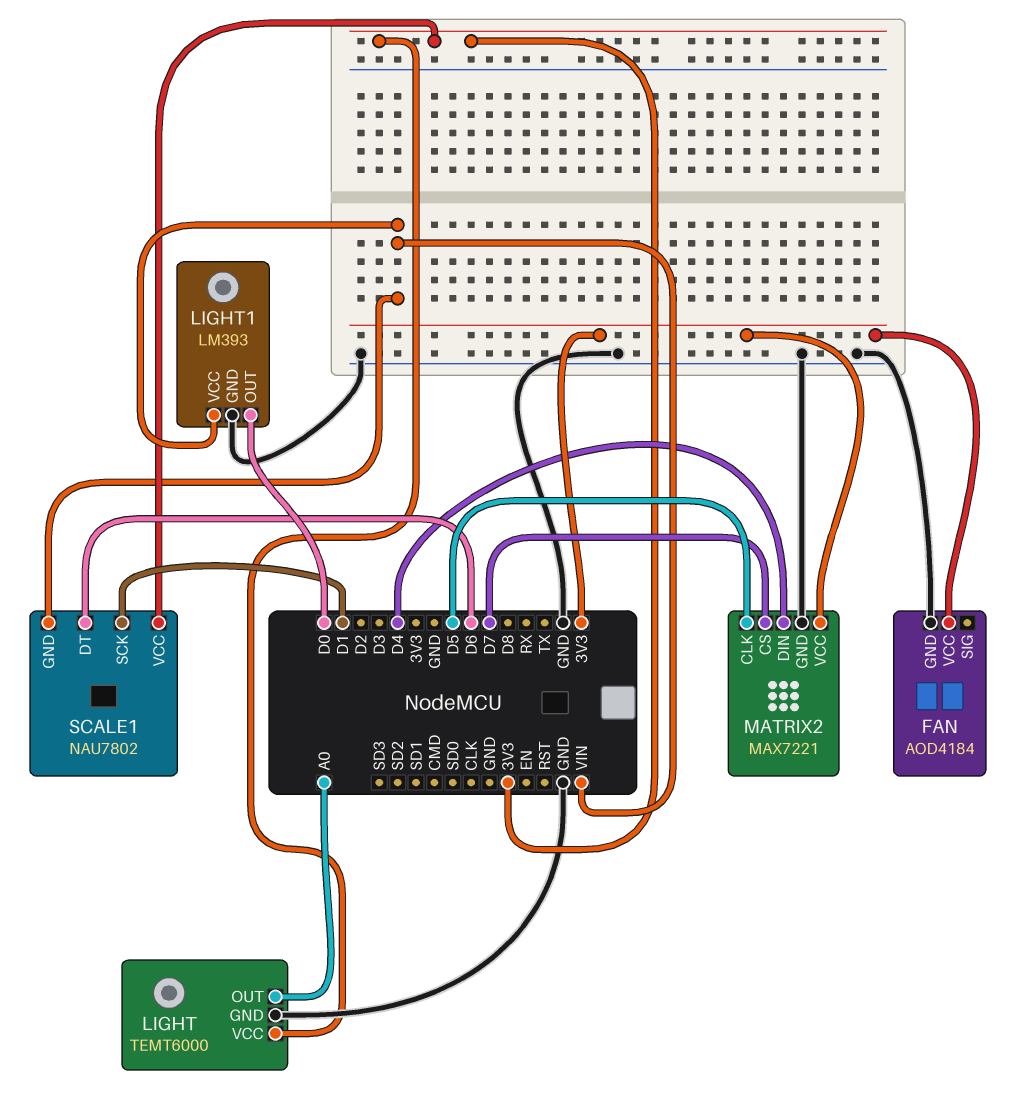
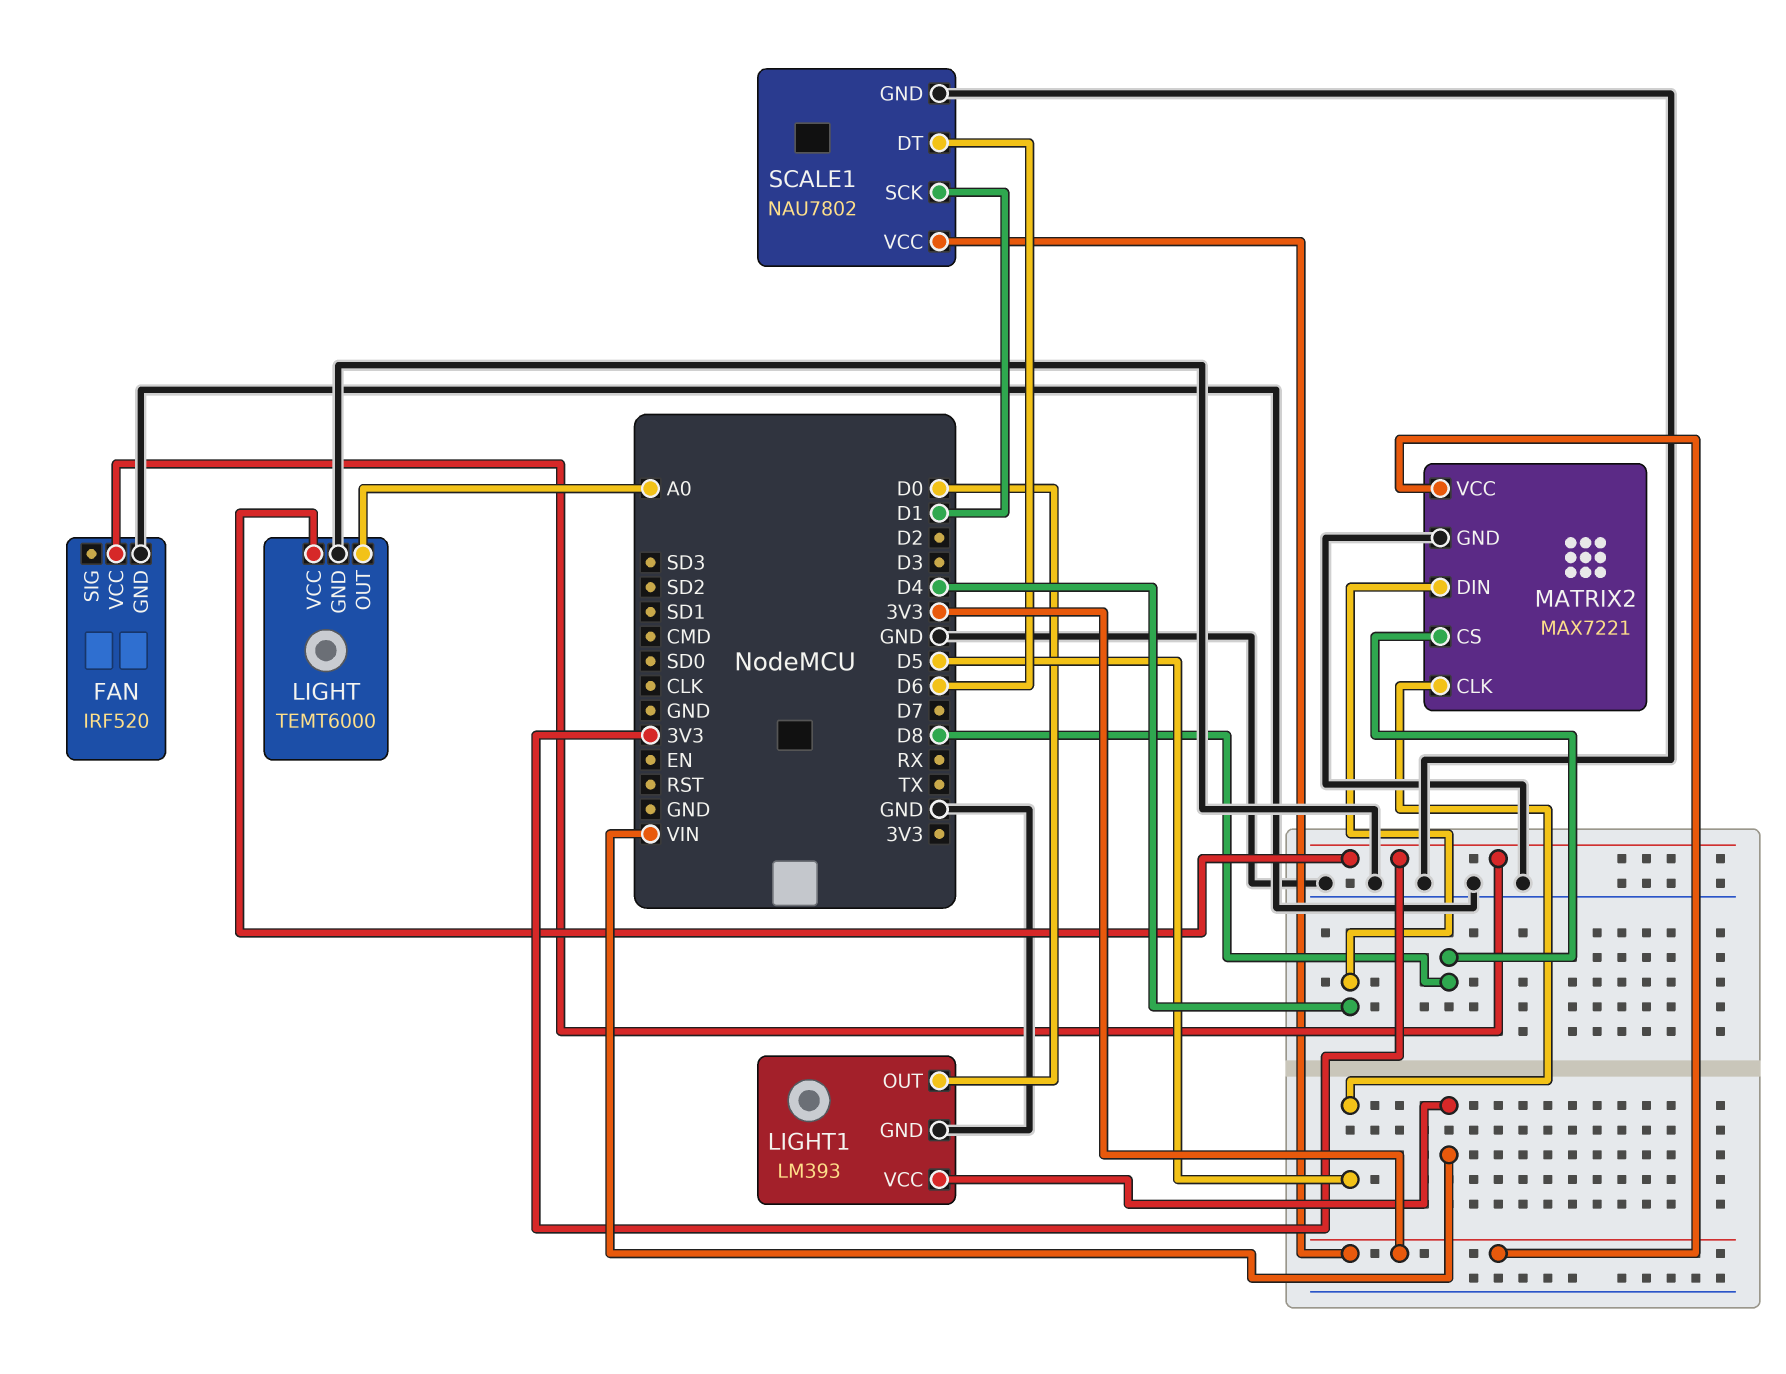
FAN: AOD4184 -> IRF520
MATRIX2 pin CS: D7 -> D8
SCALE1 pin GND: VIN -> GND

